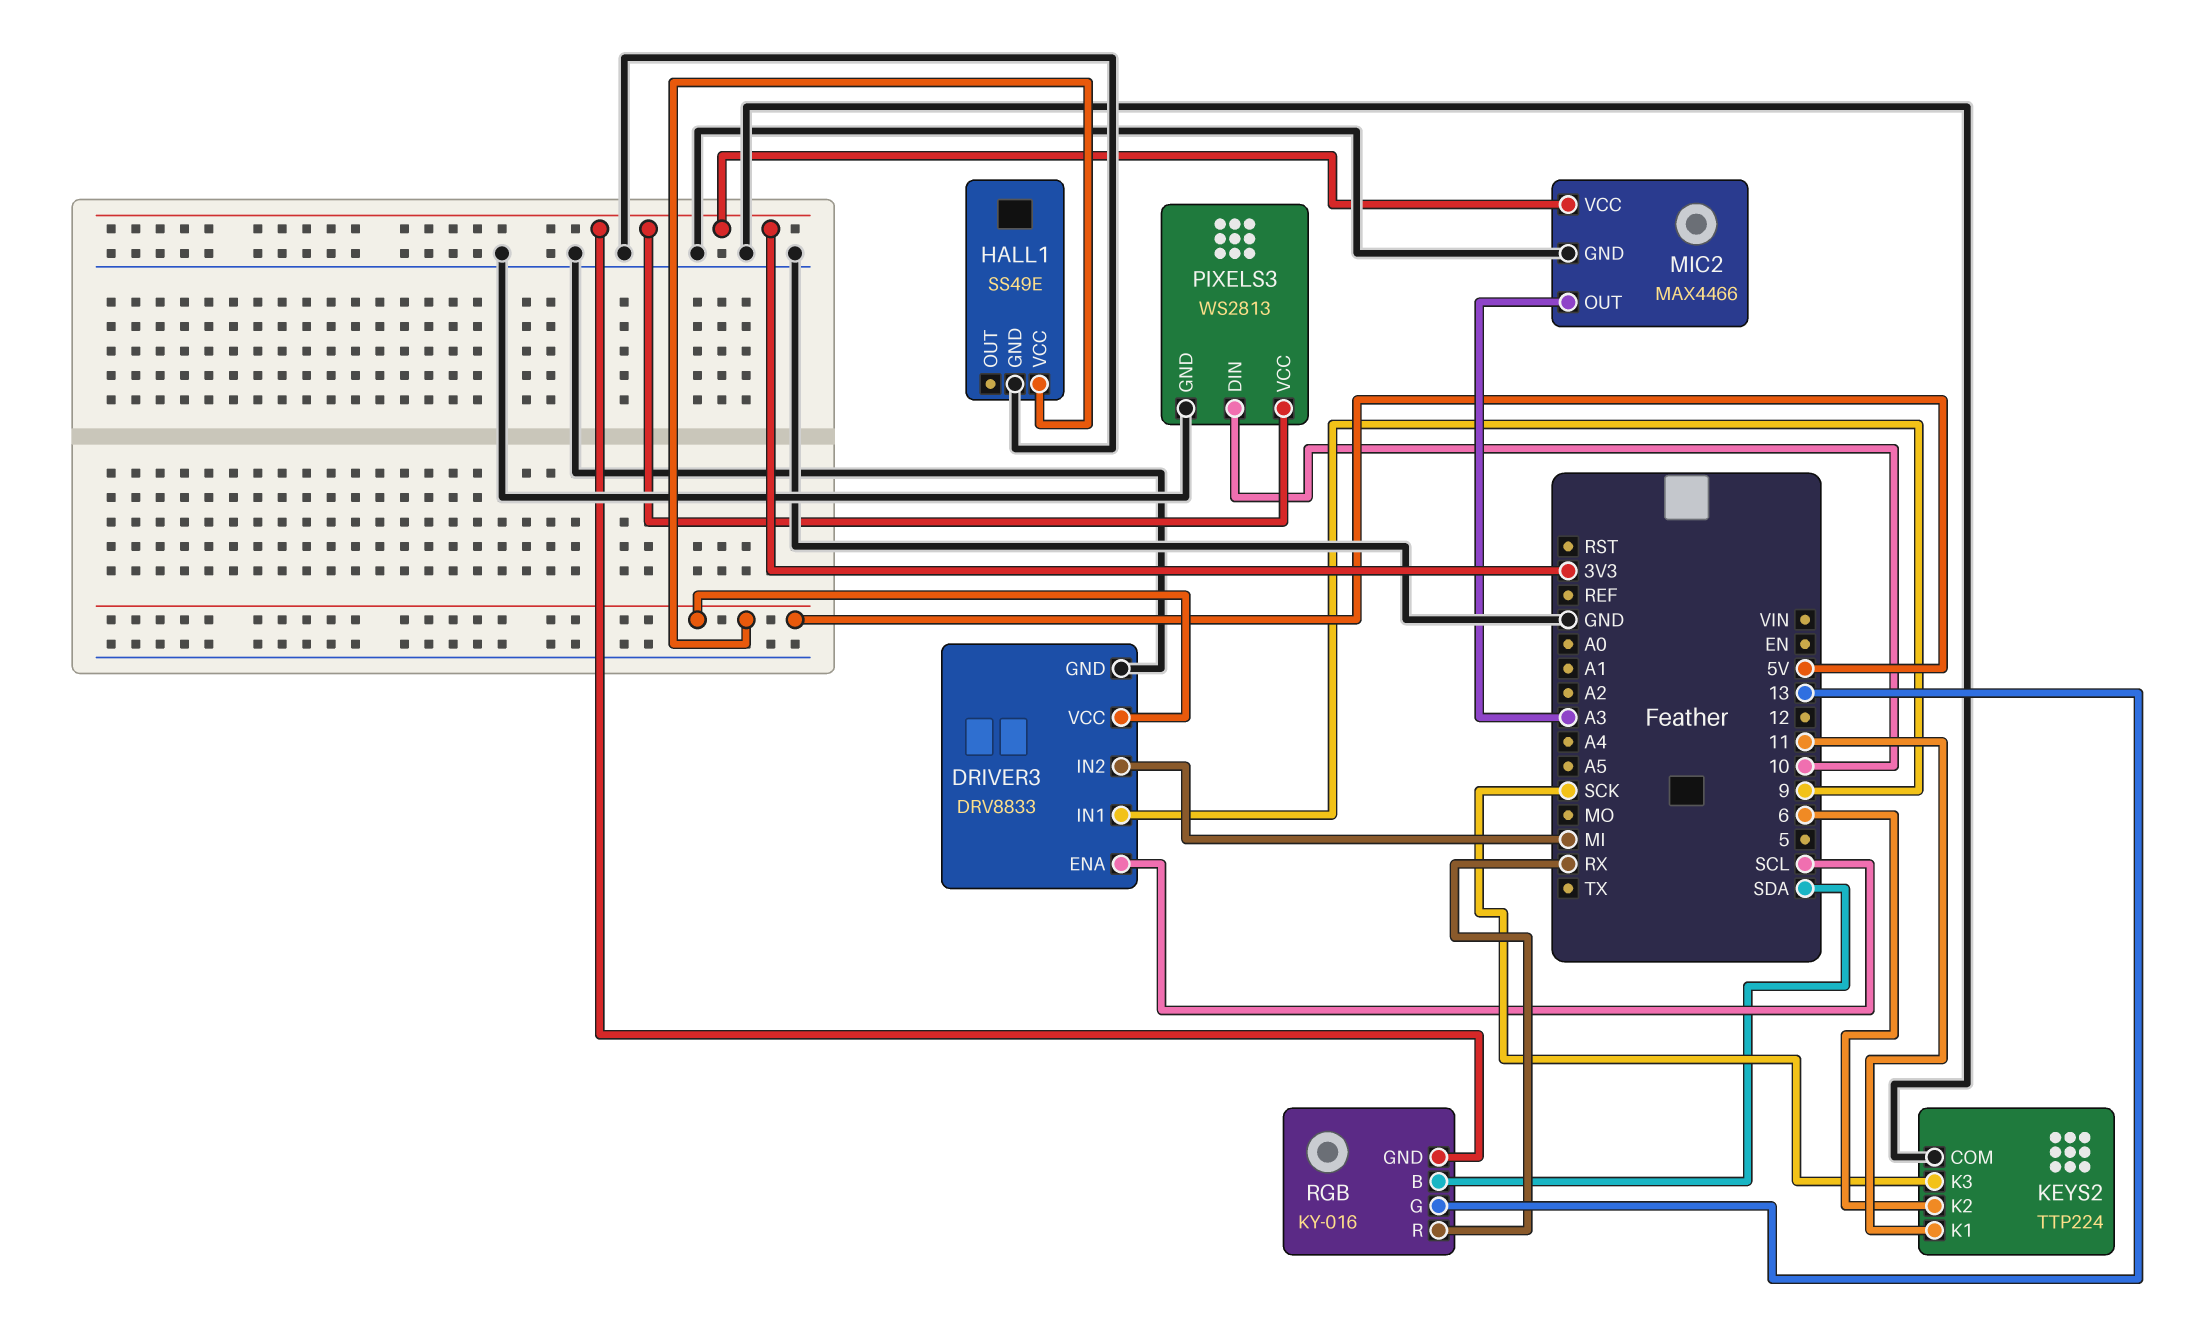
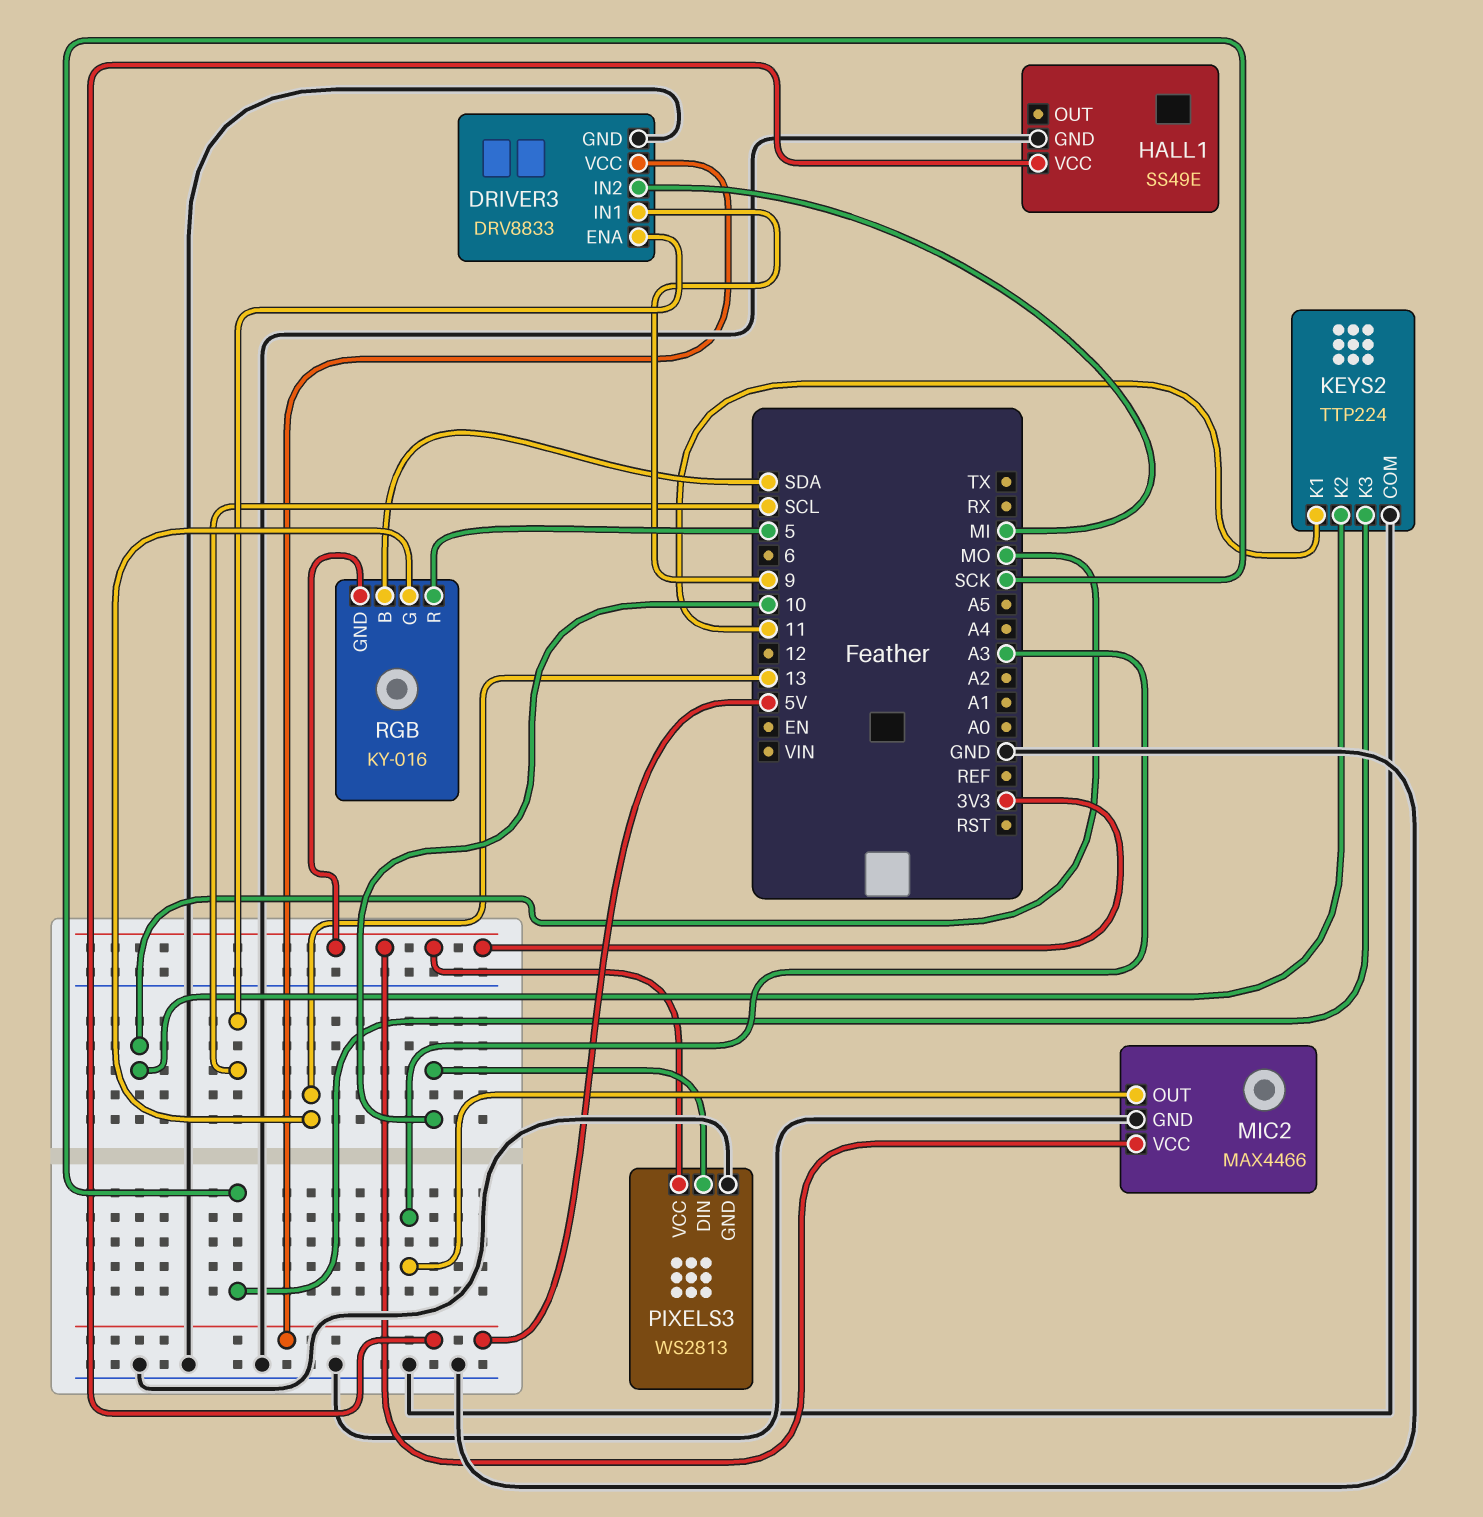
KEYS2 pin K2: 6 -> MO
RGB pin R: RX -> 5

